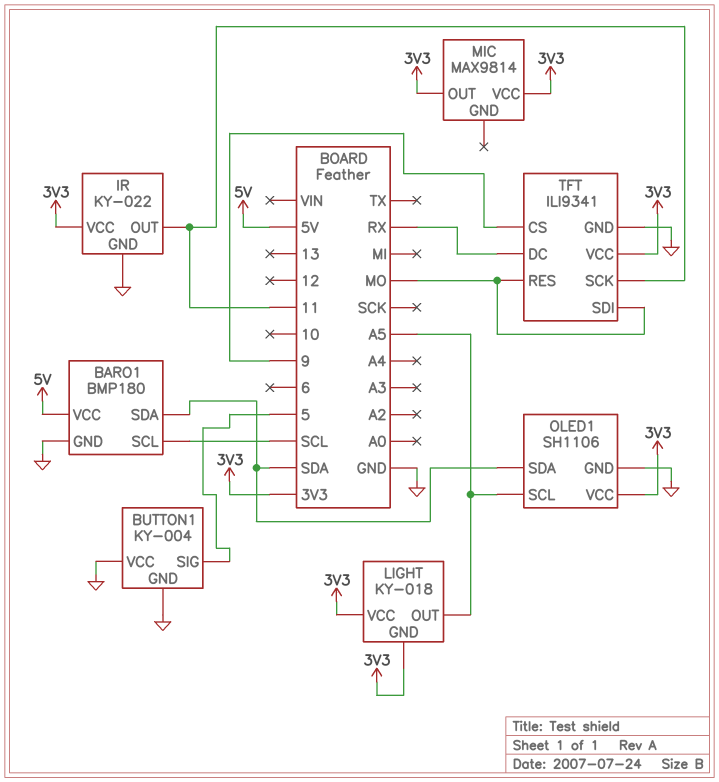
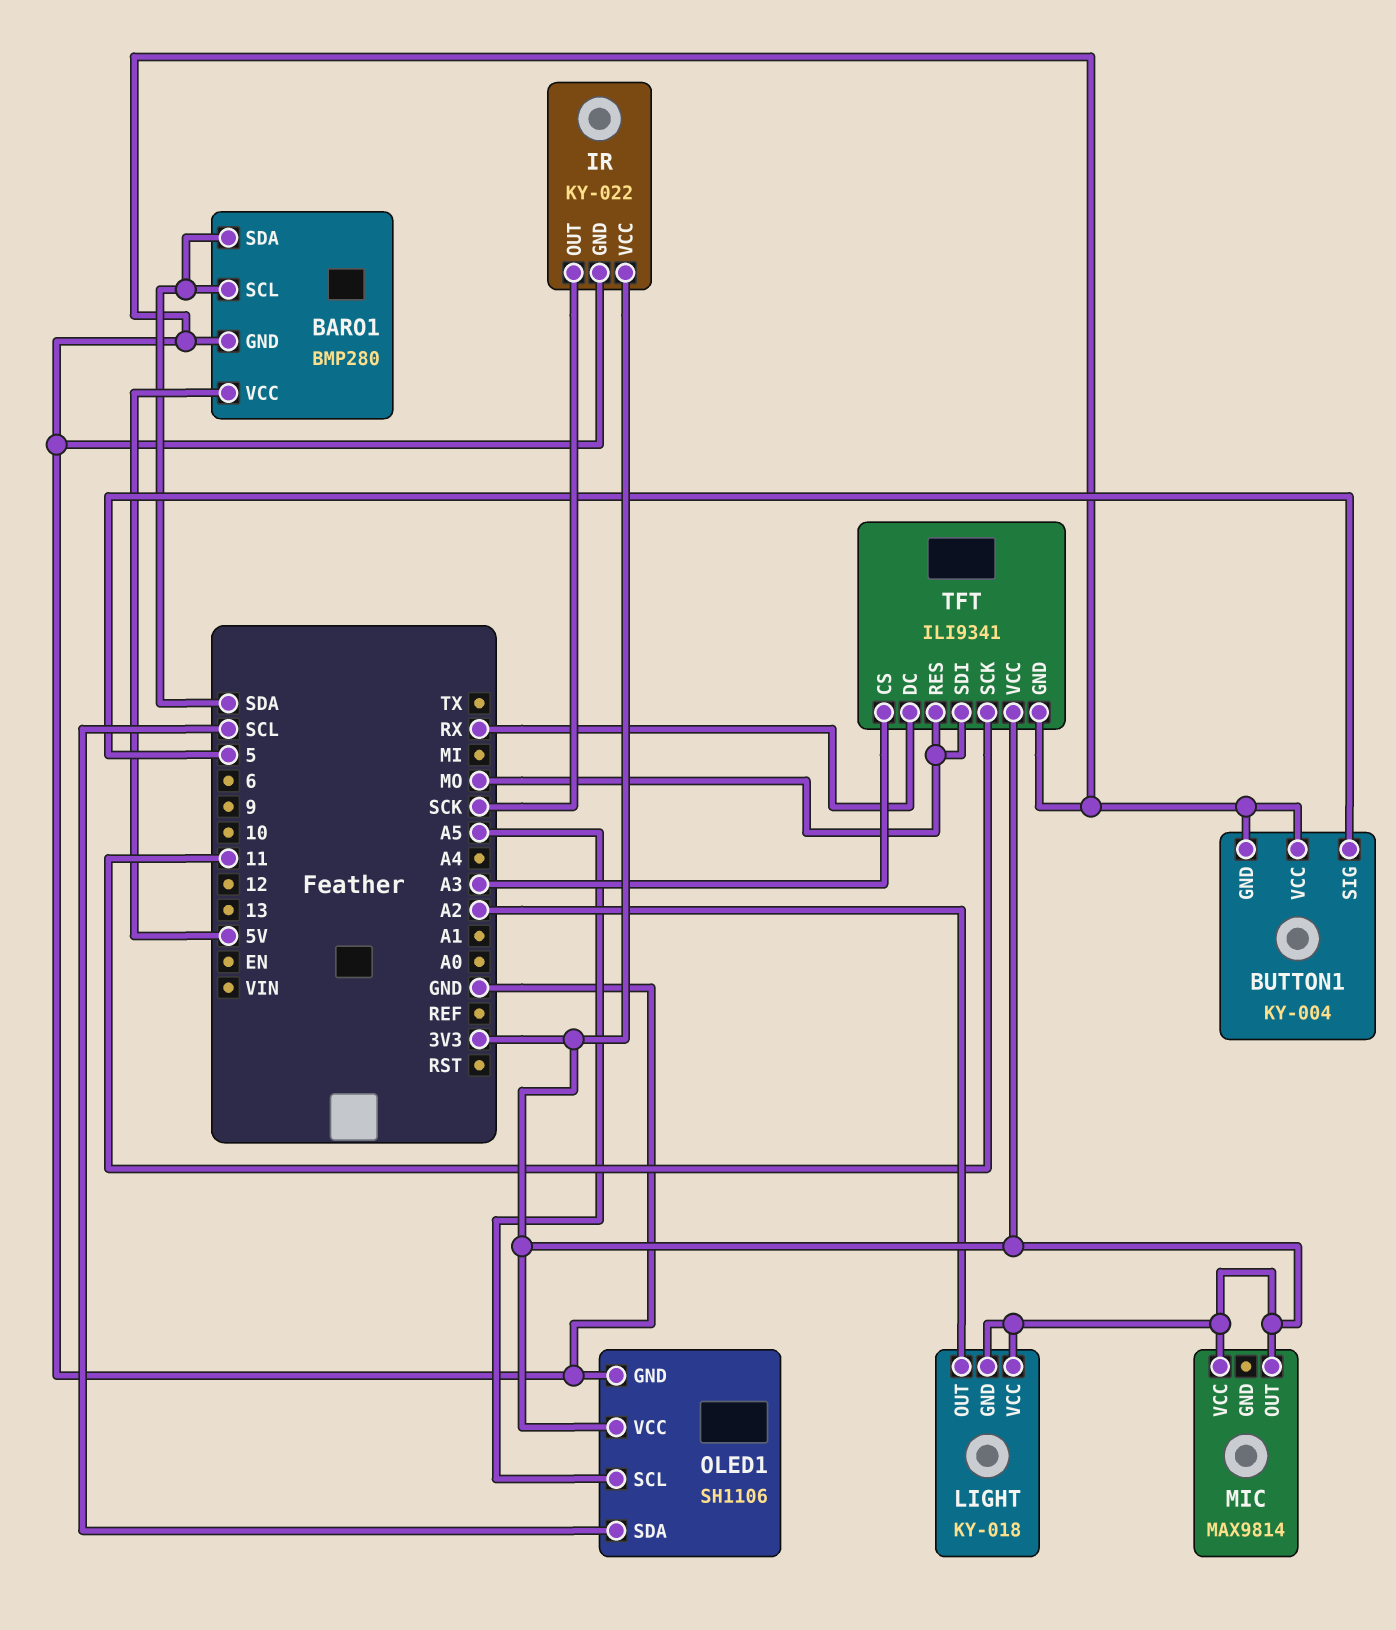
BARO1: BMP180 -> BMP280
BARO1 pin SCL: SCL -> SDA
IR pin OUT: 11 -> SCK
LIGHT pin OUT: A5 -> A2
OLED1 pin SDA: SDA -> SCL
TFT pin CS: 9 -> A3

